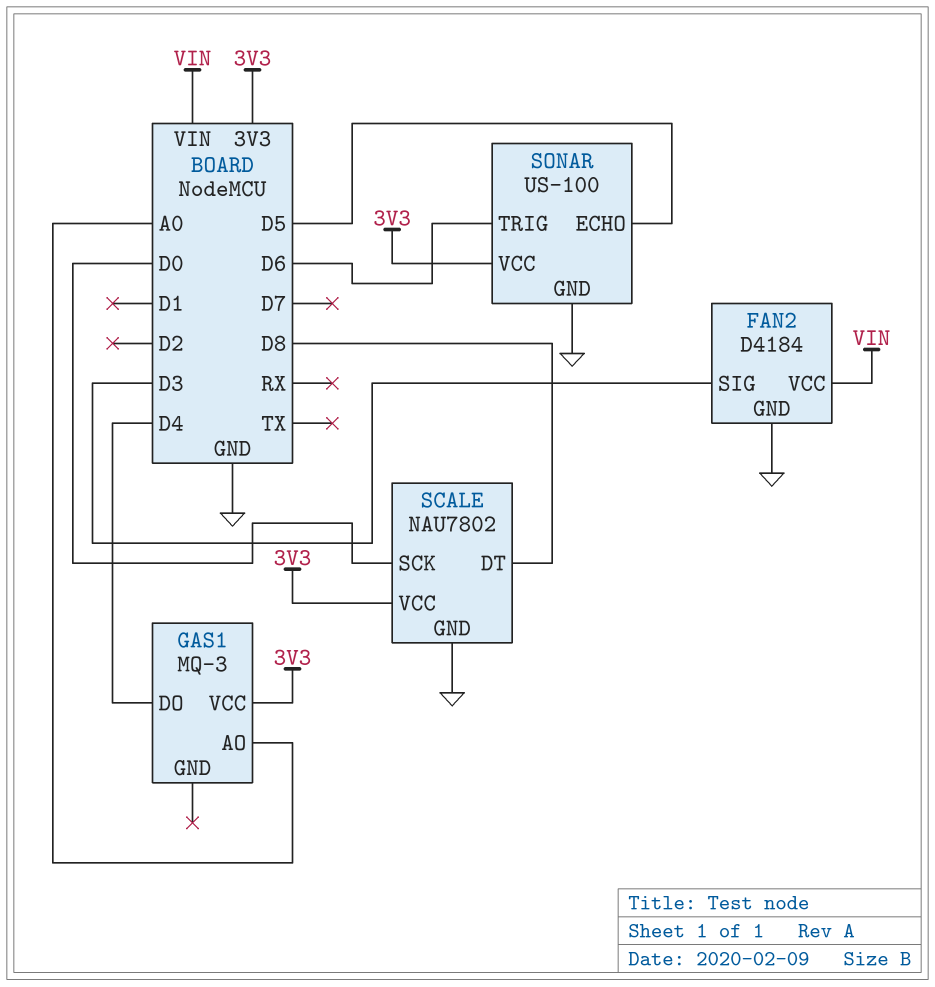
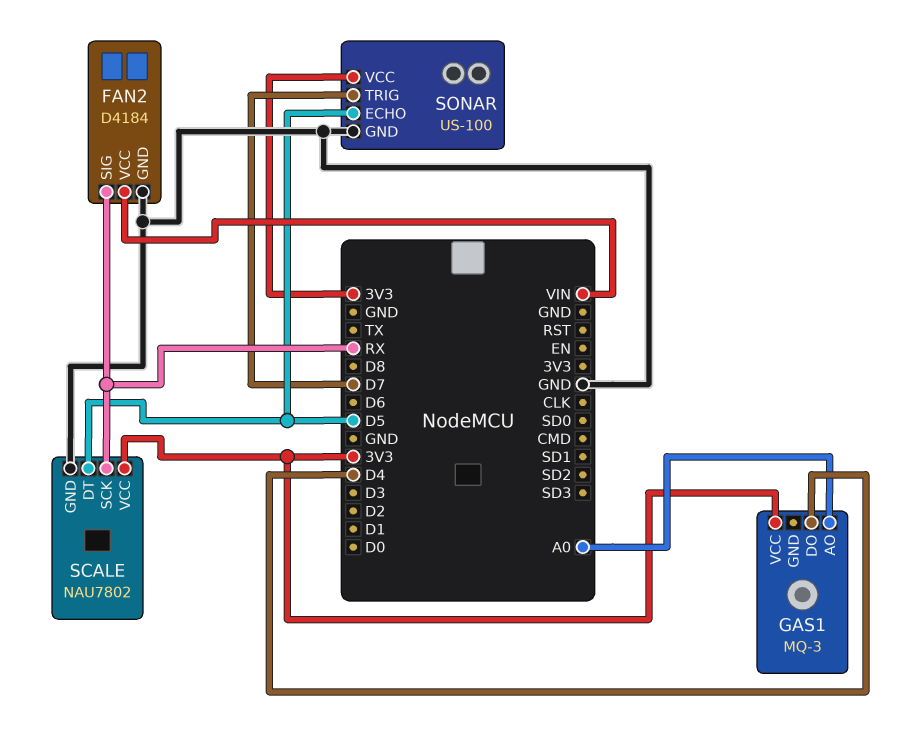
FAN2 pin SIG: D3 -> RX
SCALE pin DT: D8 -> D5
SCALE pin SCK: D0 -> RX
SONAR pin TRIG: D6 -> D7

